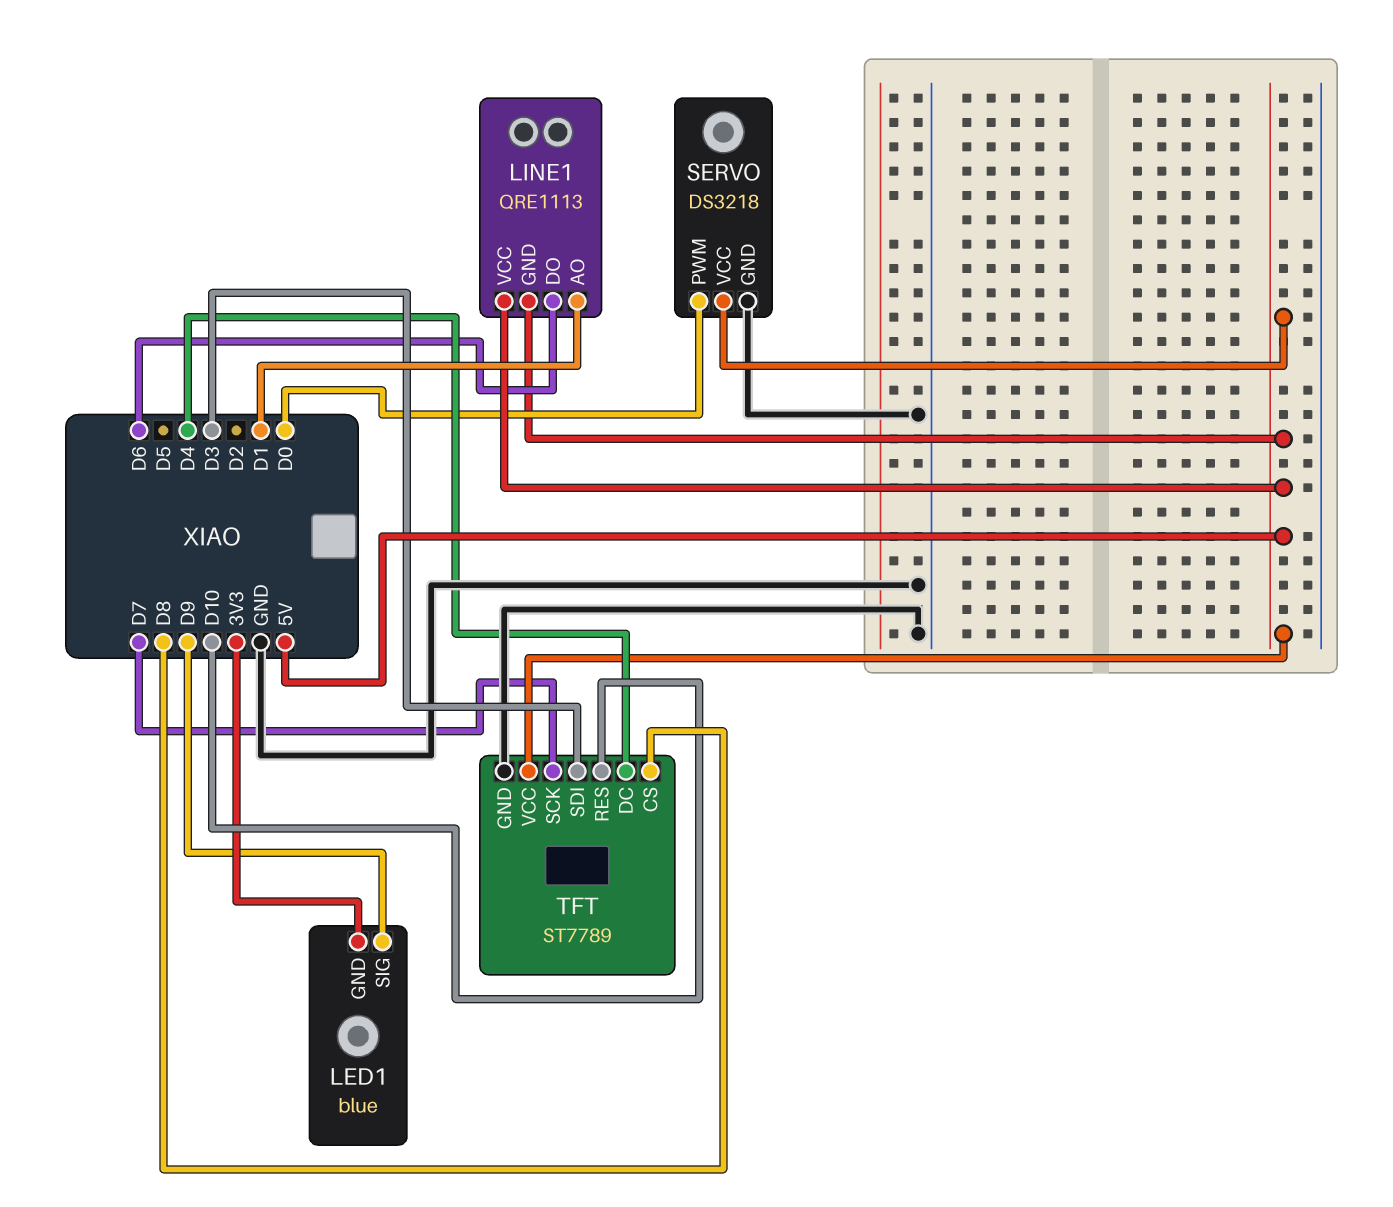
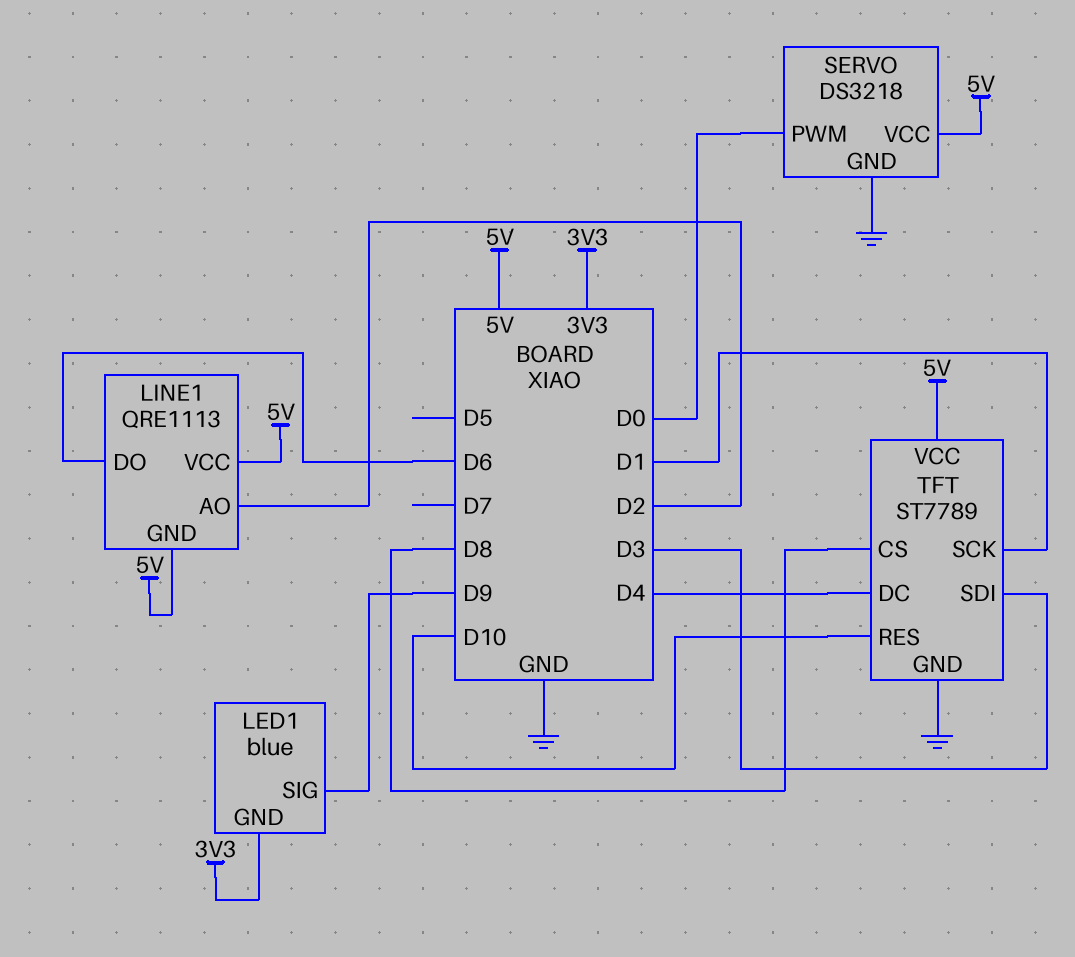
LINE1 pin AO: D1 -> D2
TFT pin SCK: D7 -> D1

